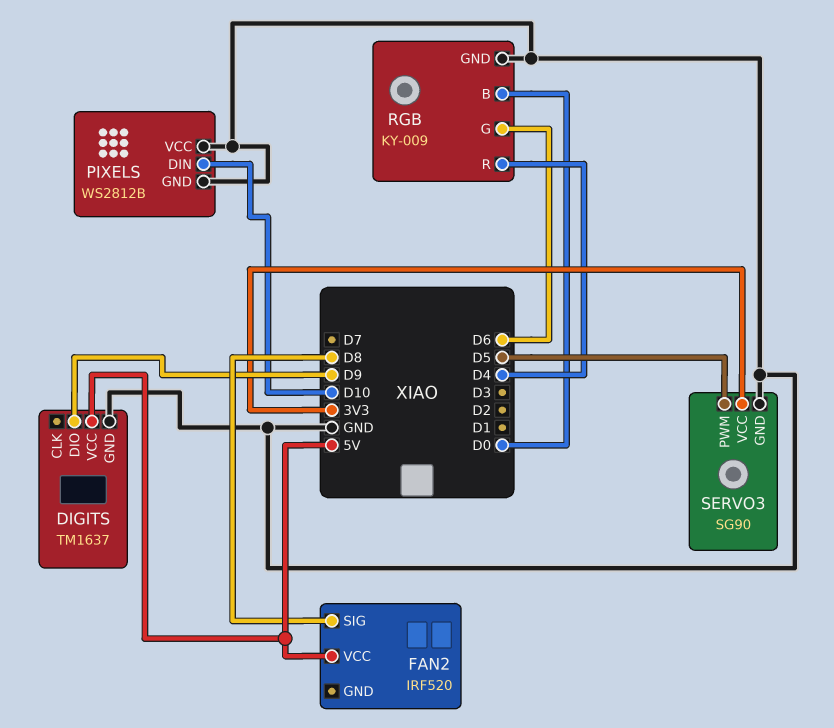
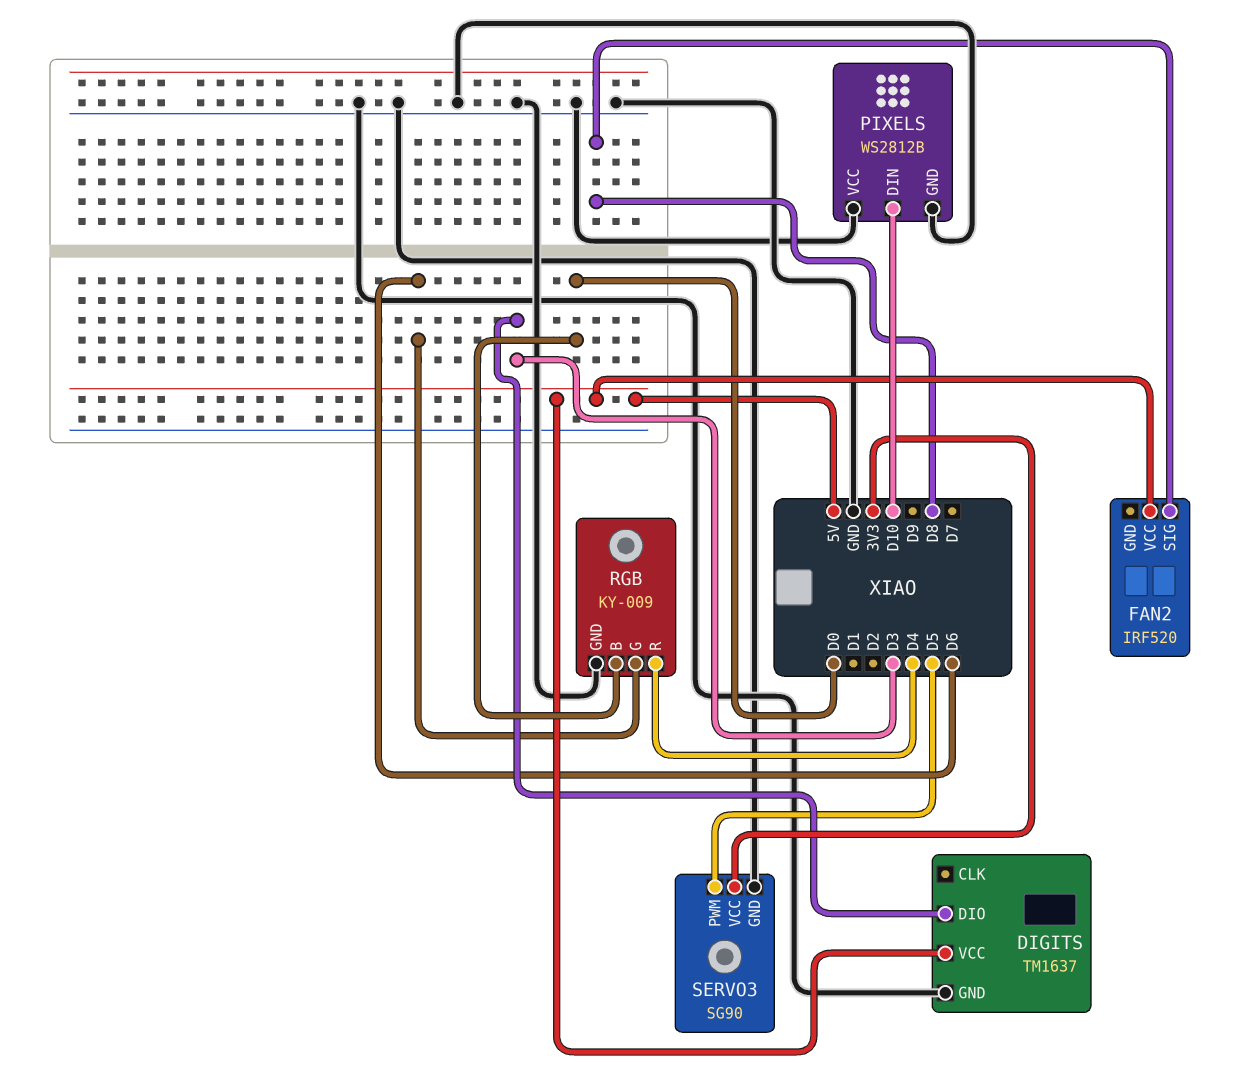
DIGITS pin DIO: D9 -> D3

